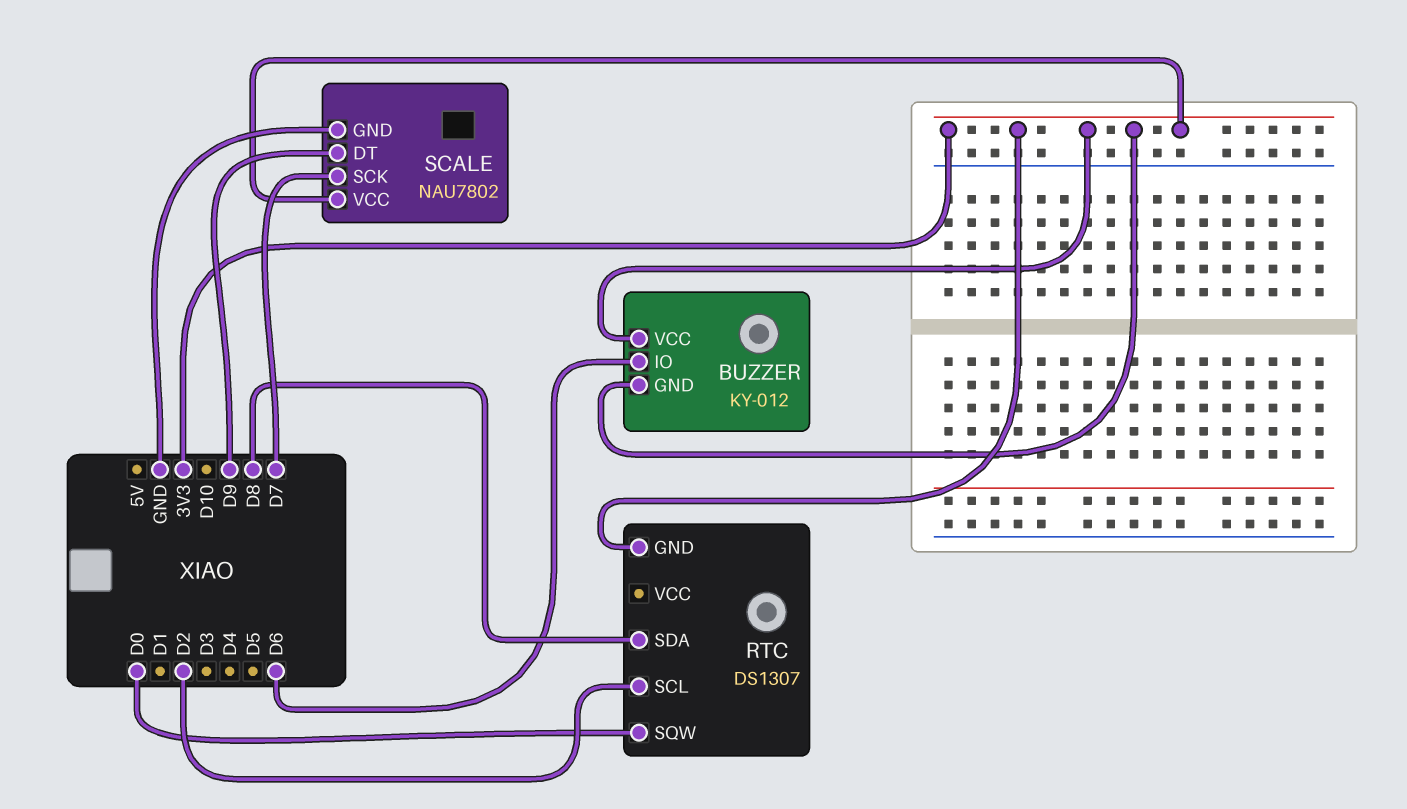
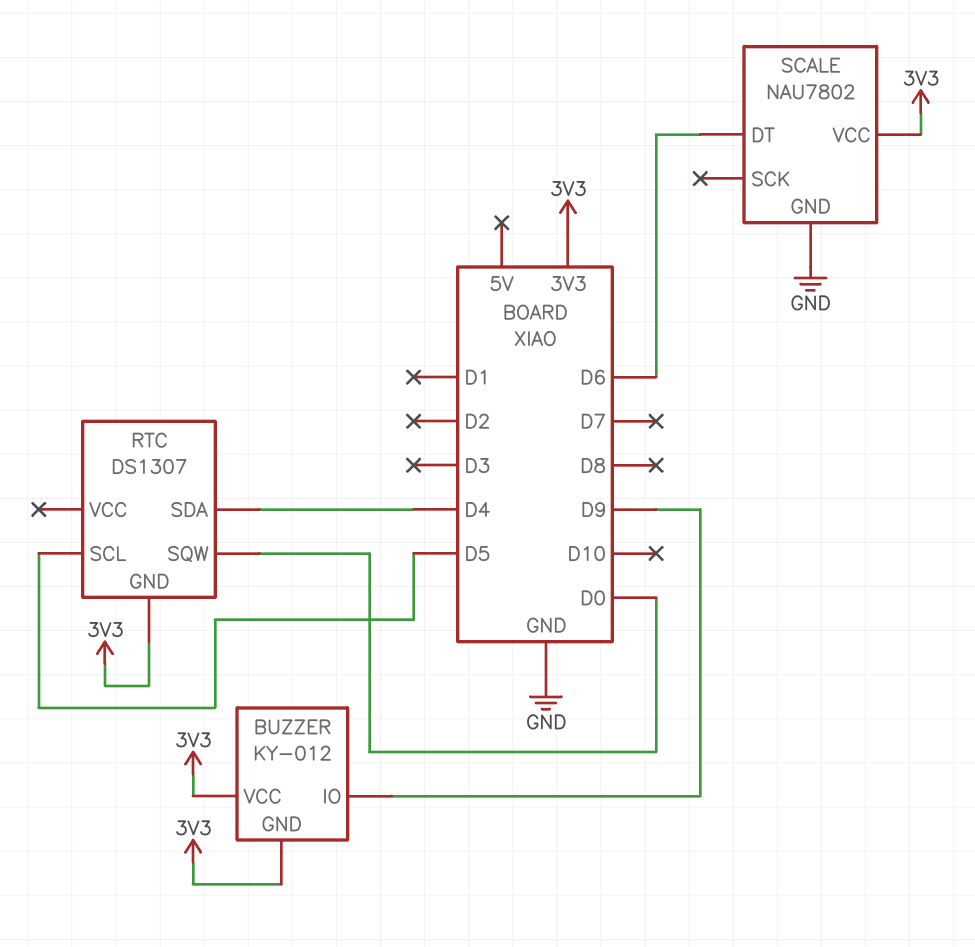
BUZZER pin IO: D6 -> D9
RTC pin SCL: D2 -> D5
RTC pin SDA: D8 -> D4
SCALE pin DT: D9 -> D6
SCALE pin SCK: D7 -> none

